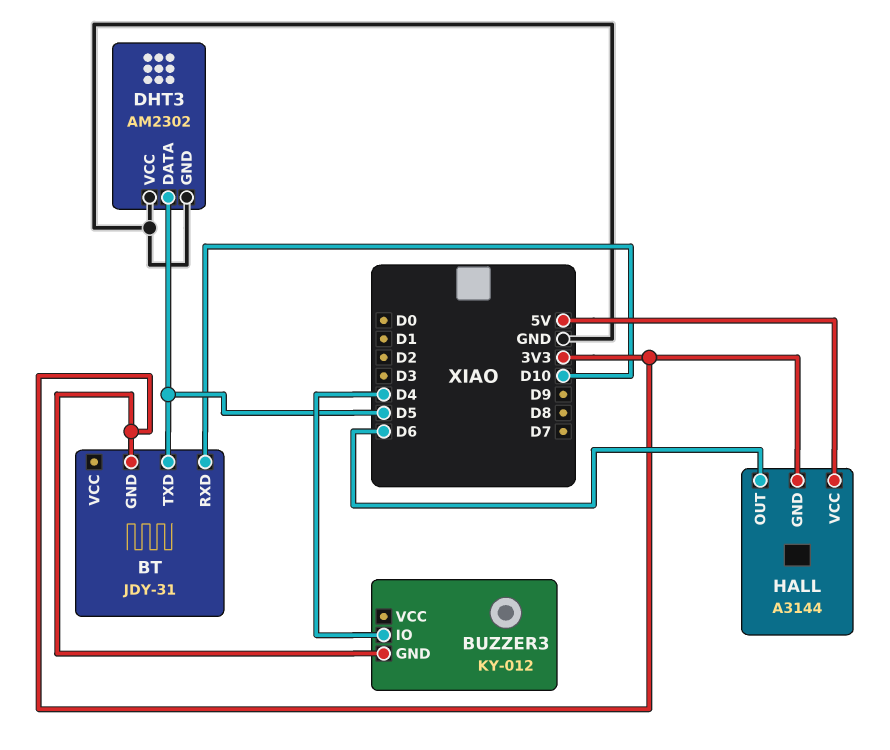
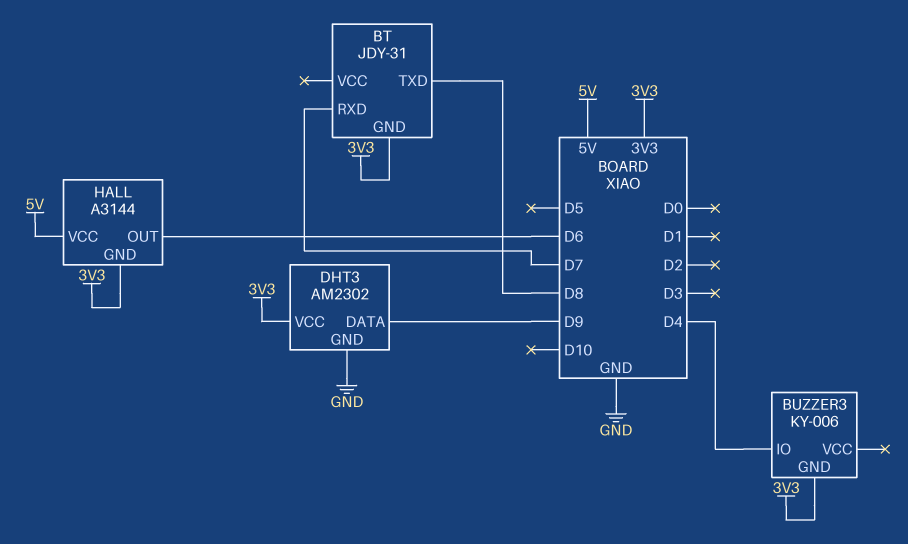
BT pin RXD: D10 -> D7
BT pin TXD: D5 -> D8
BUZZER3: KY-012 -> KY-006
DHT3 pin DATA: D5 -> D9
DHT3 pin VCC: GND -> 3V3

